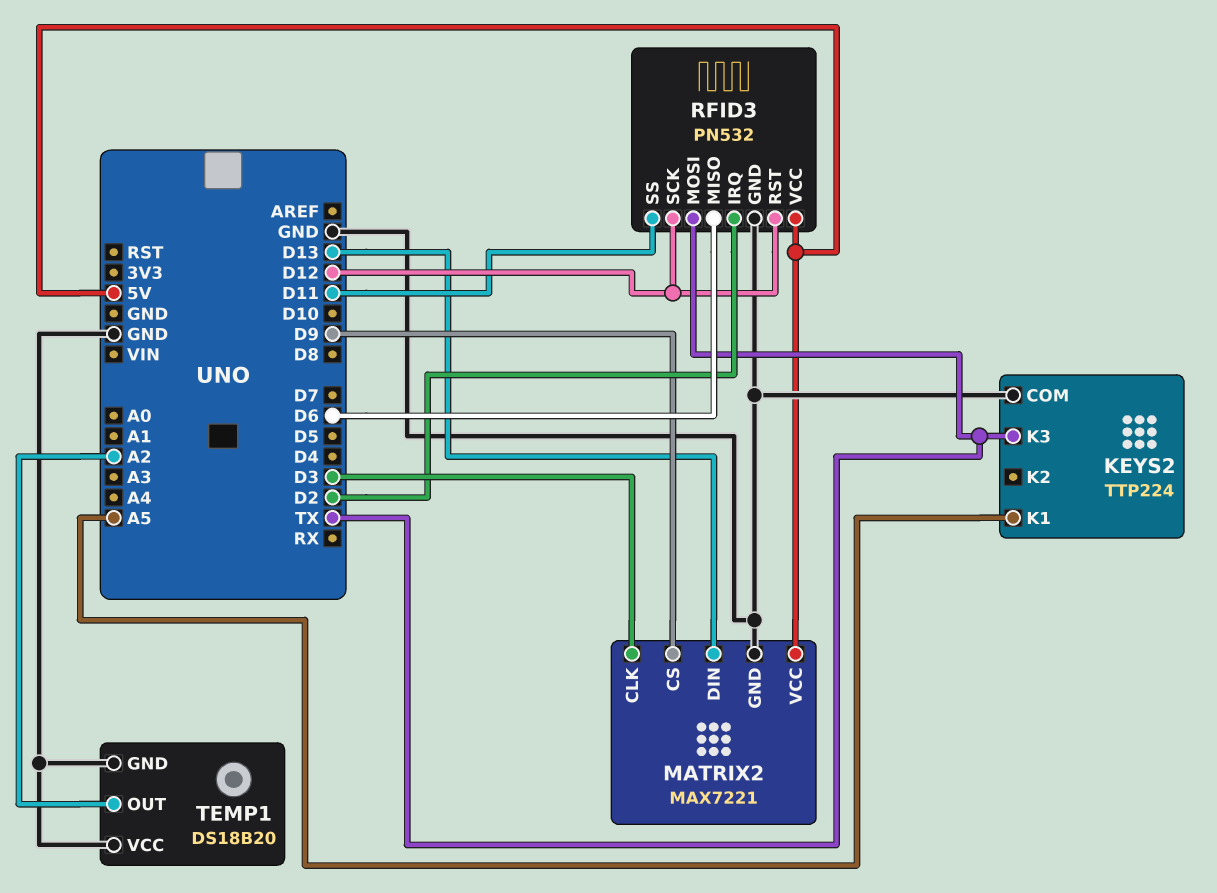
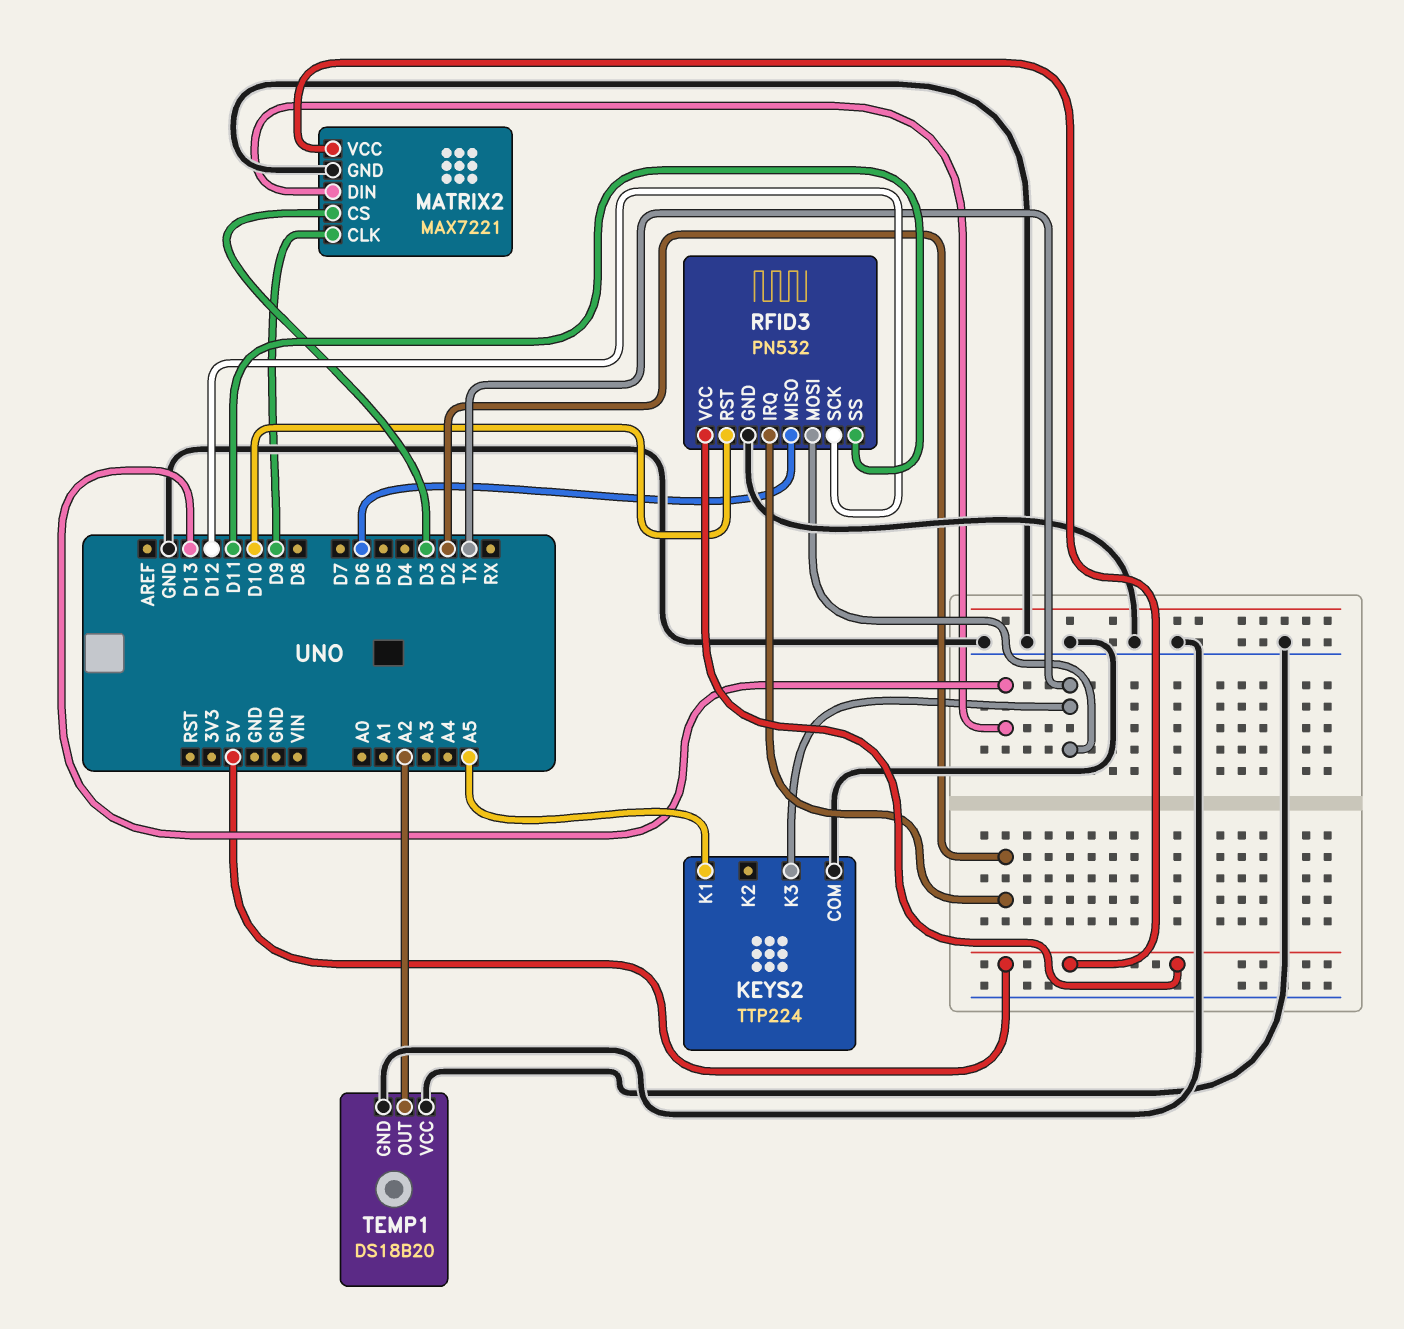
MATRIX2 pin CLK: D3 -> D9
MATRIX2 pin CS: D9 -> D3
RFID3 pin RST: D12 -> D10

